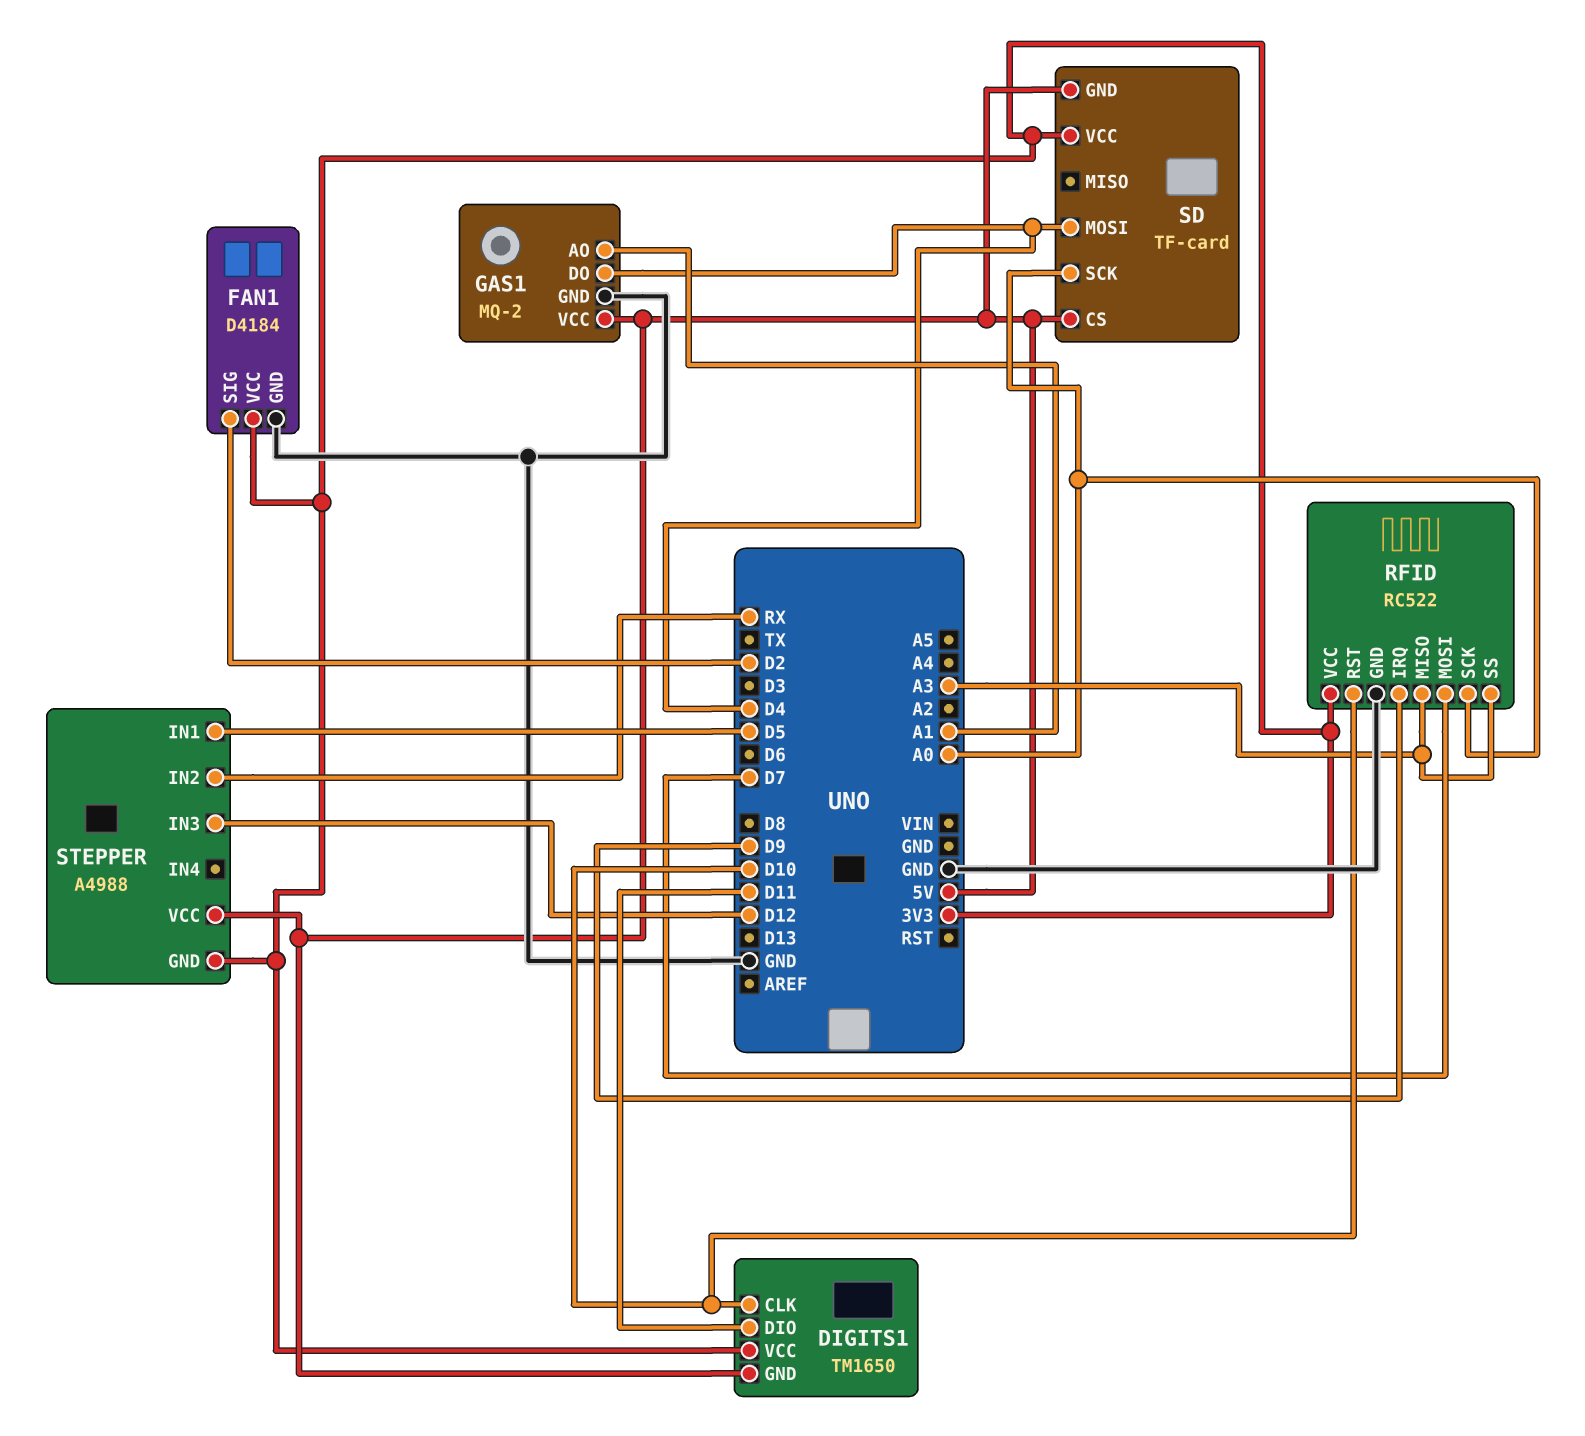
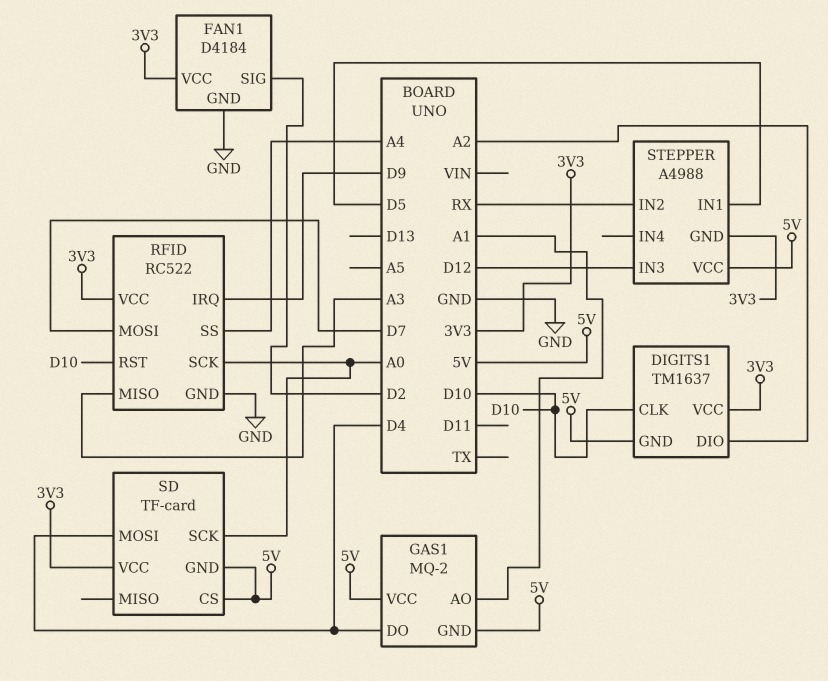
DIGITS1: TM1650 -> TM1637
DIGITS1 pin DIO: D11 -> A2
GAS1 pin GND: GND -> 5V
RFID pin SS: A3 -> A4

